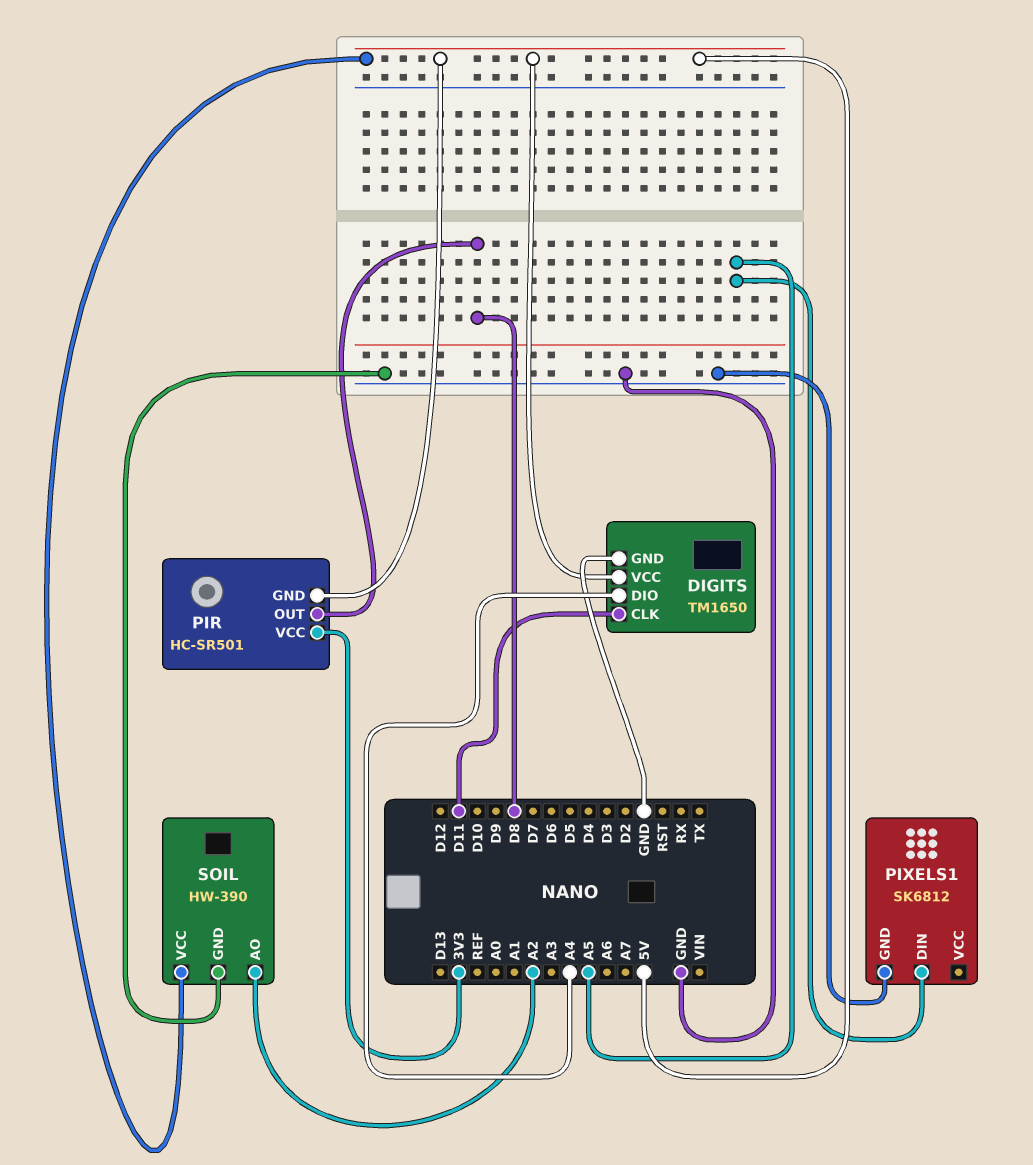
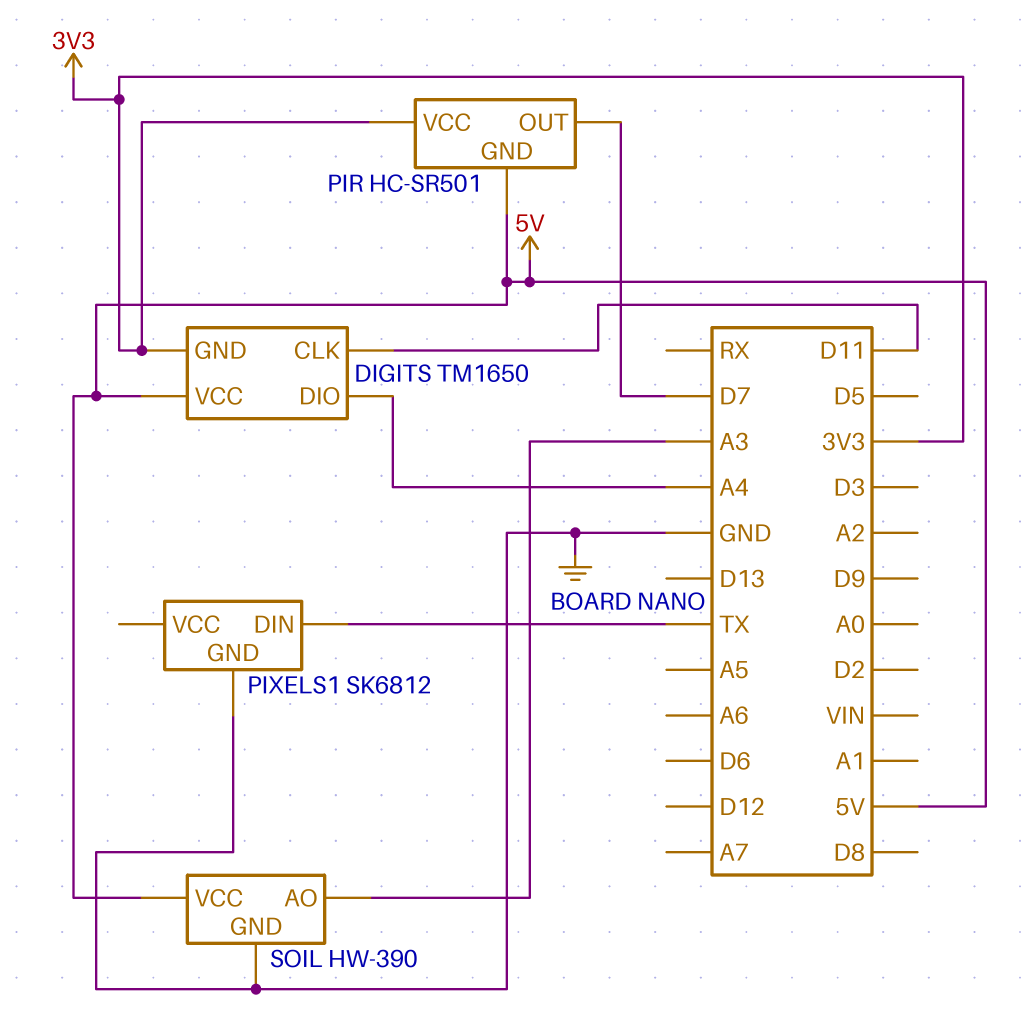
DIGITS pin GND: GND -> 3V3
PIR pin OUT: D8 -> D7
PIXELS1 pin DIN: A5 -> TX
SOIL pin AO: A2 -> A3

